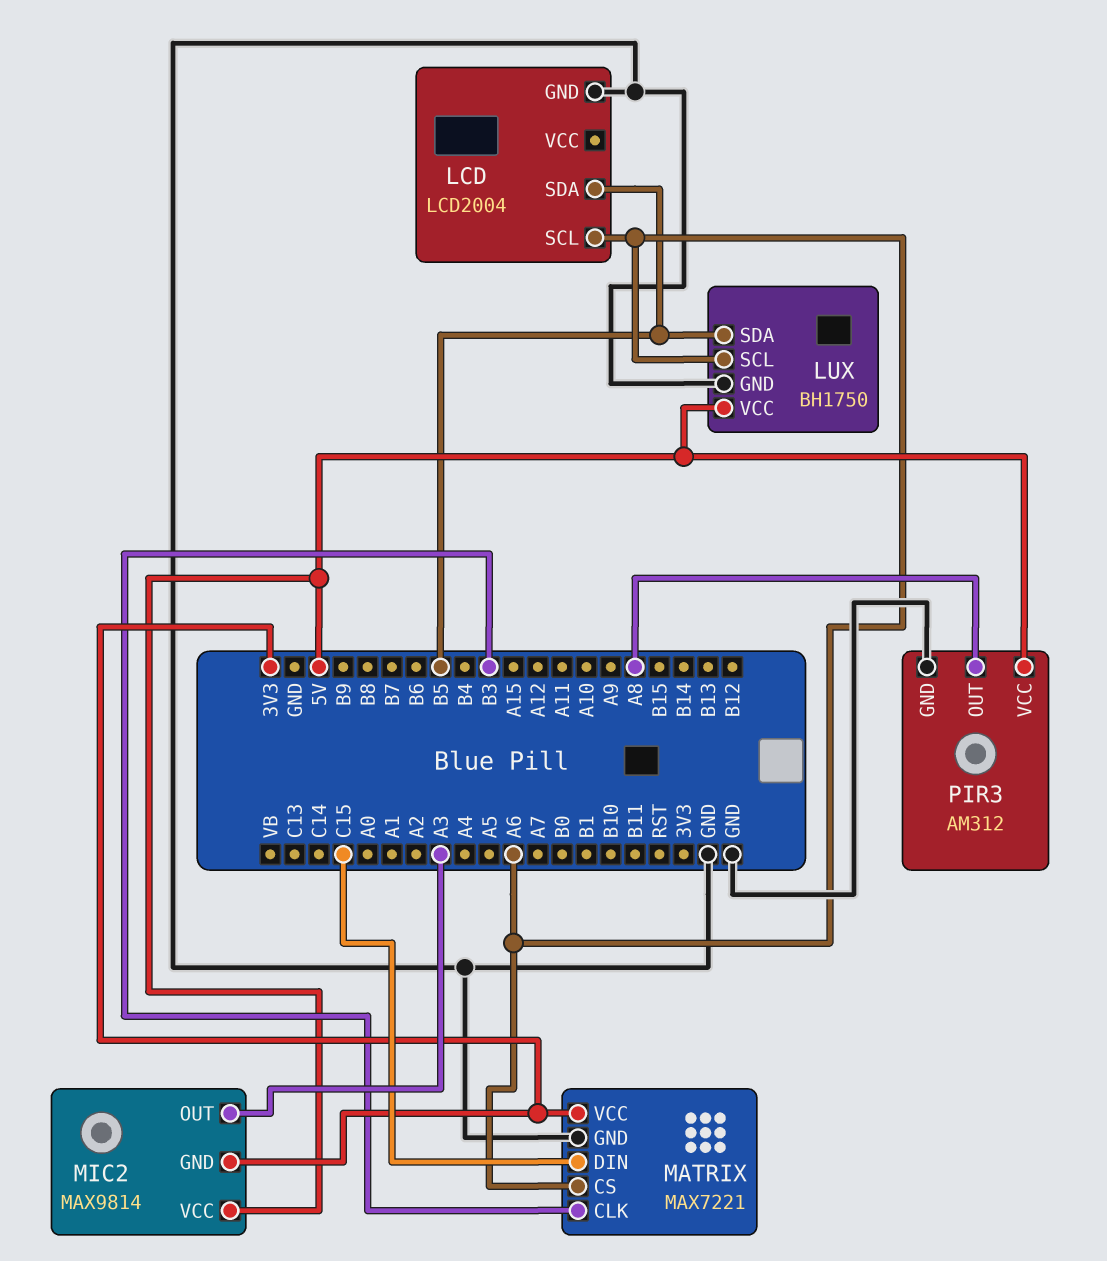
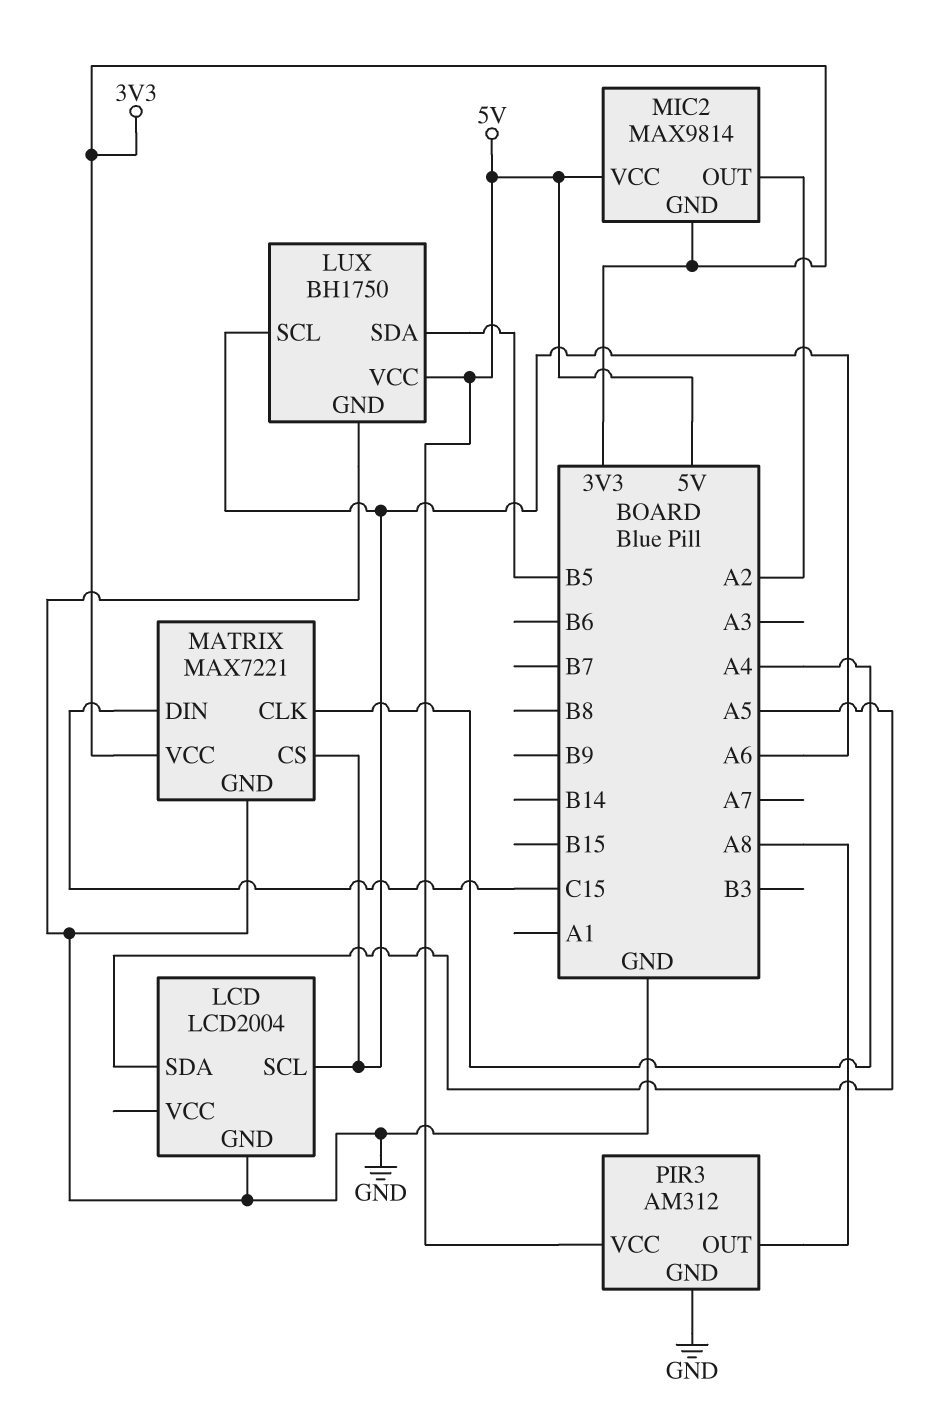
LCD pin SDA: B5 -> A5
MATRIX pin CLK: B3 -> A4
MIC2 pin OUT: A3 -> A2

